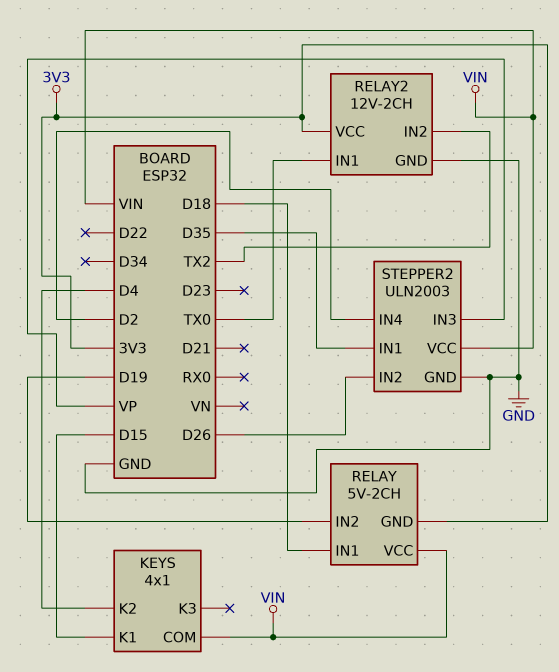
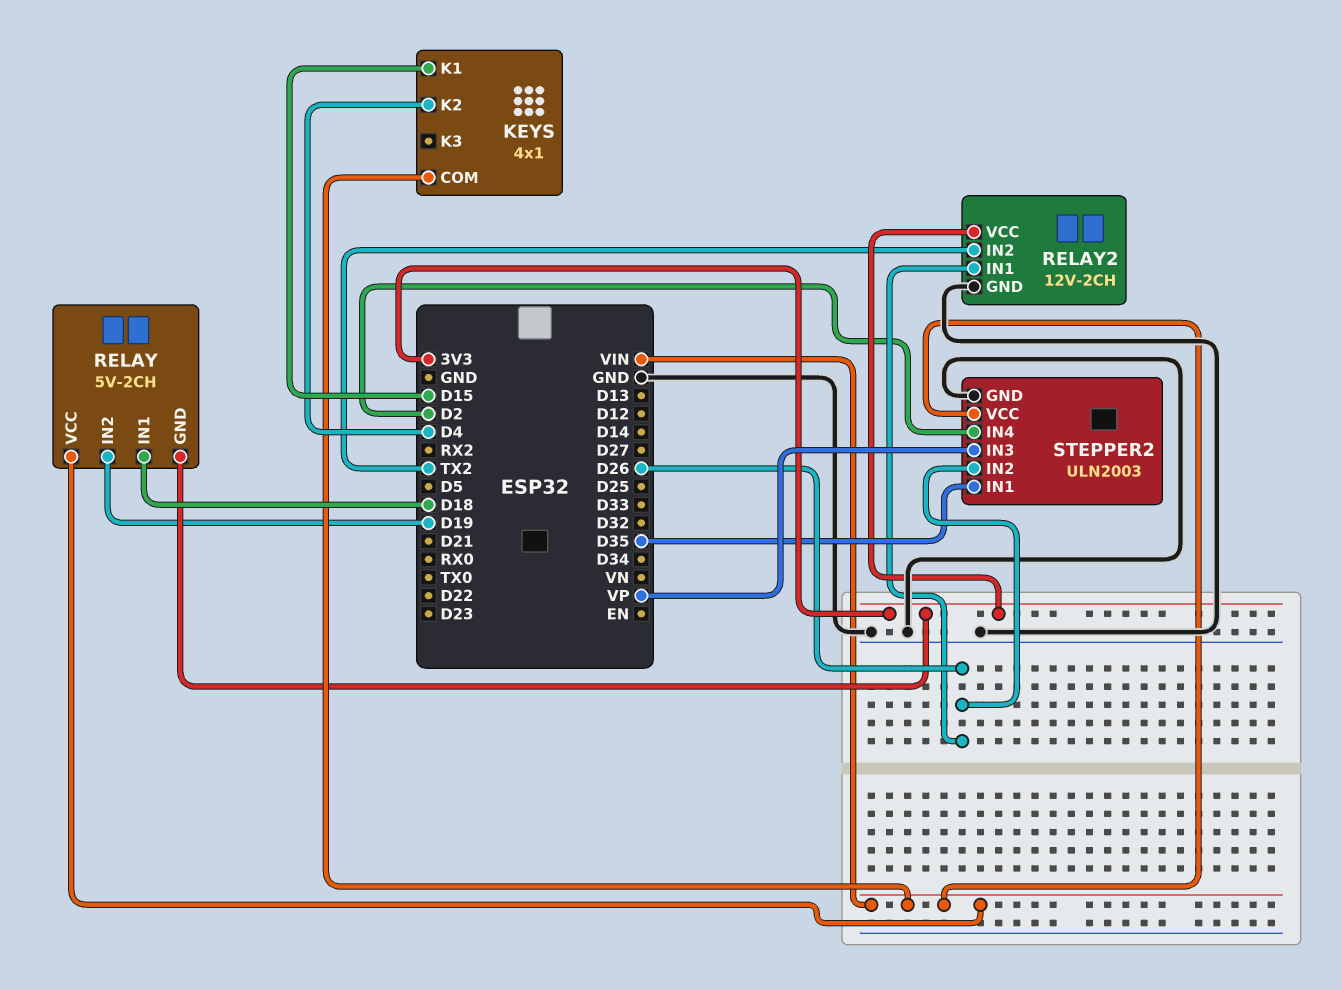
RELAY2 pin IN1: TX0 -> D26

